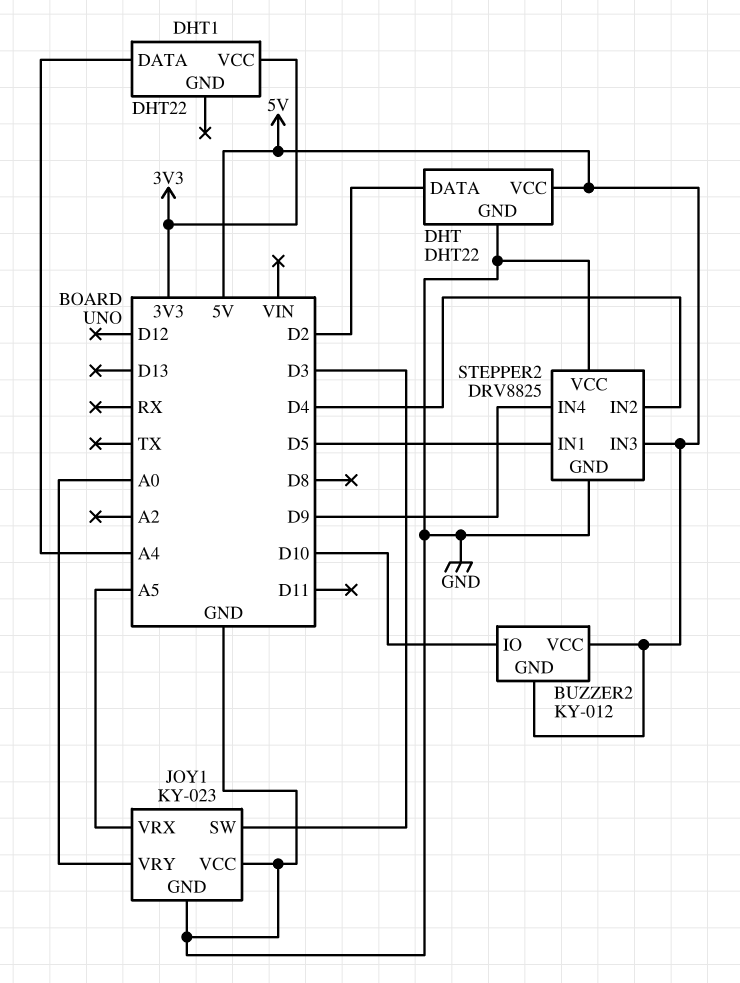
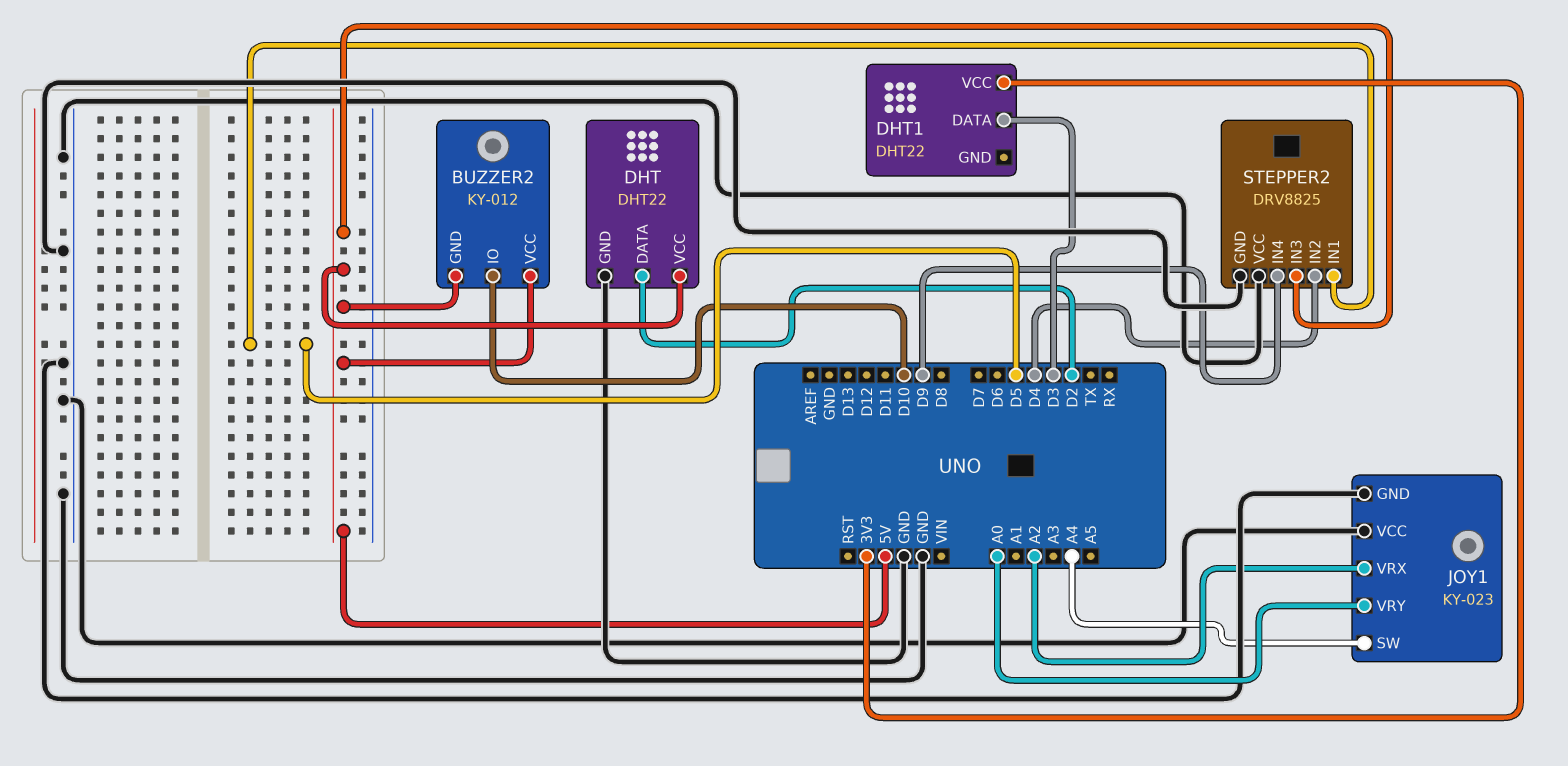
DHT1 pin DATA: A4 -> D3
JOY1 pin SW: D3 -> A4
JOY1 pin VRX: A5 -> A2

